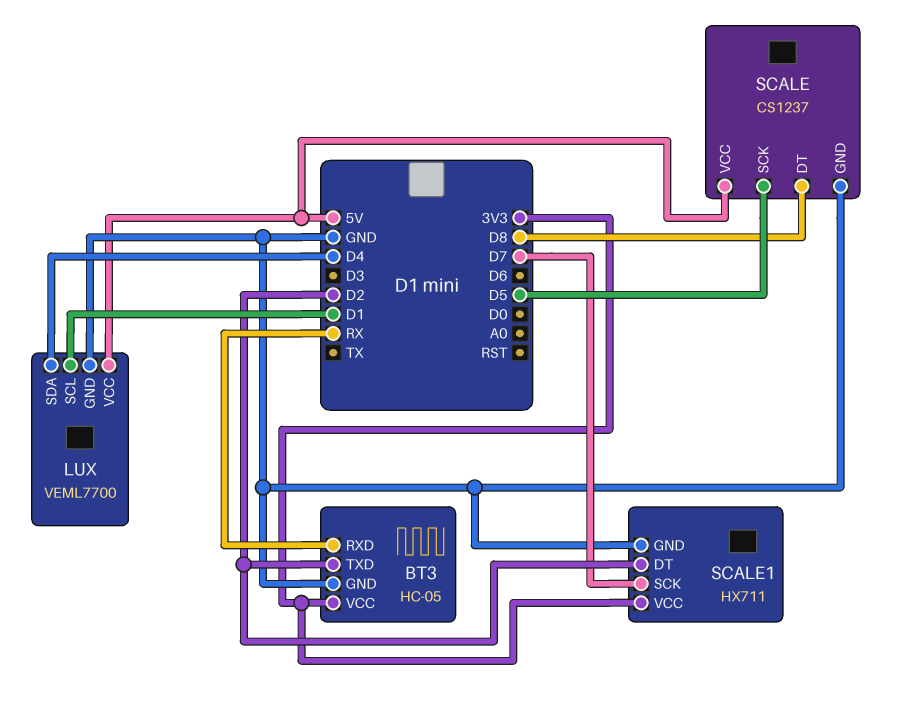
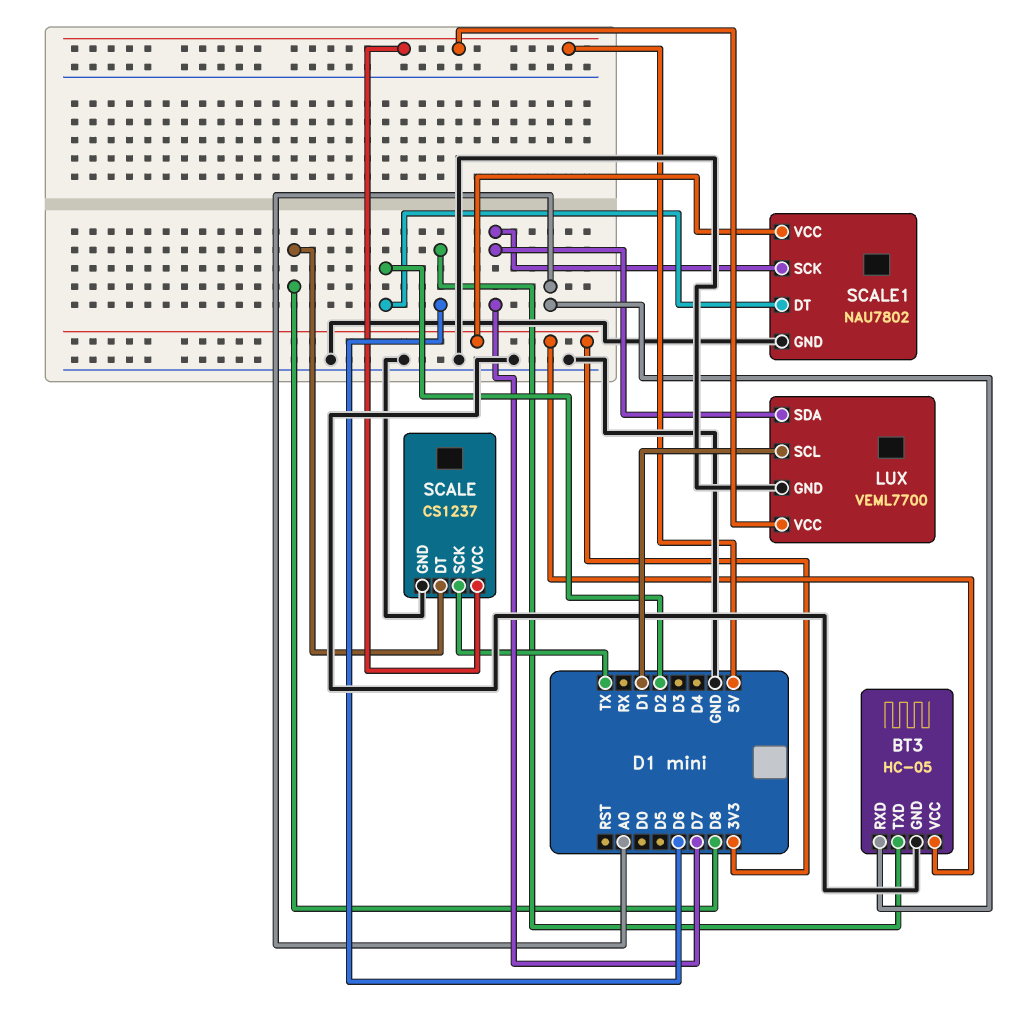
BT3 pin RXD: RX -> A0
BT3 pin TXD: D2 -> D6
LUX pin SDA: D4 -> D7
SCALE pin SCK: D5 -> TX
SCALE1: HX711 -> NAU7802

